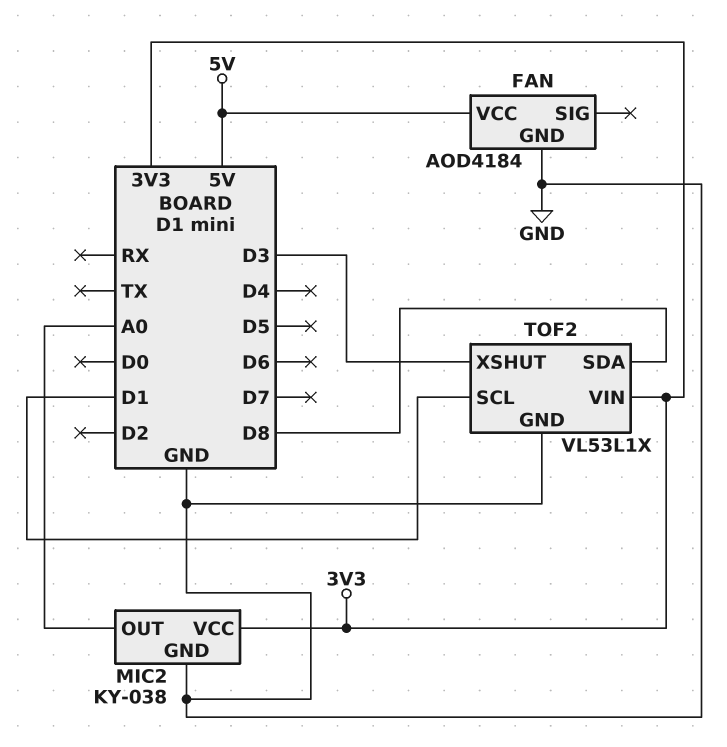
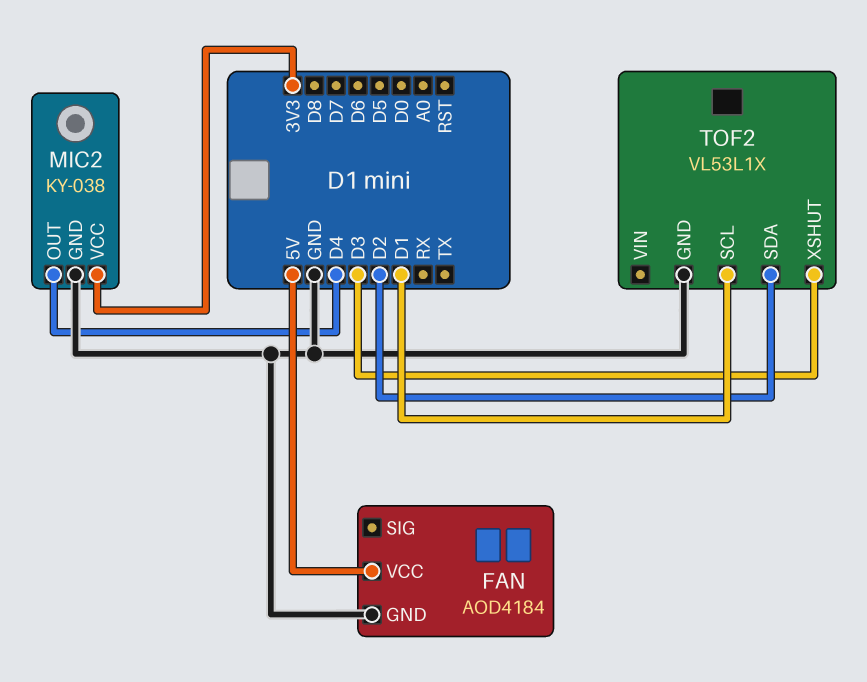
MIC2 pin OUT: A0 -> D4
TOF2 pin SDA: D8 -> D2
TOF2 pin VIN: 3V3 -> none

